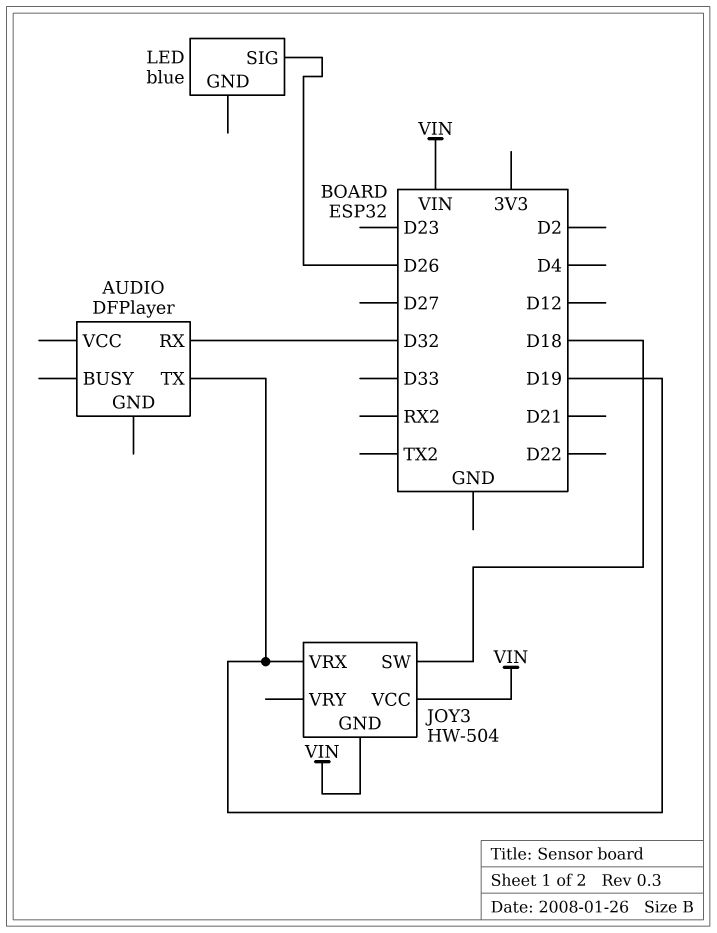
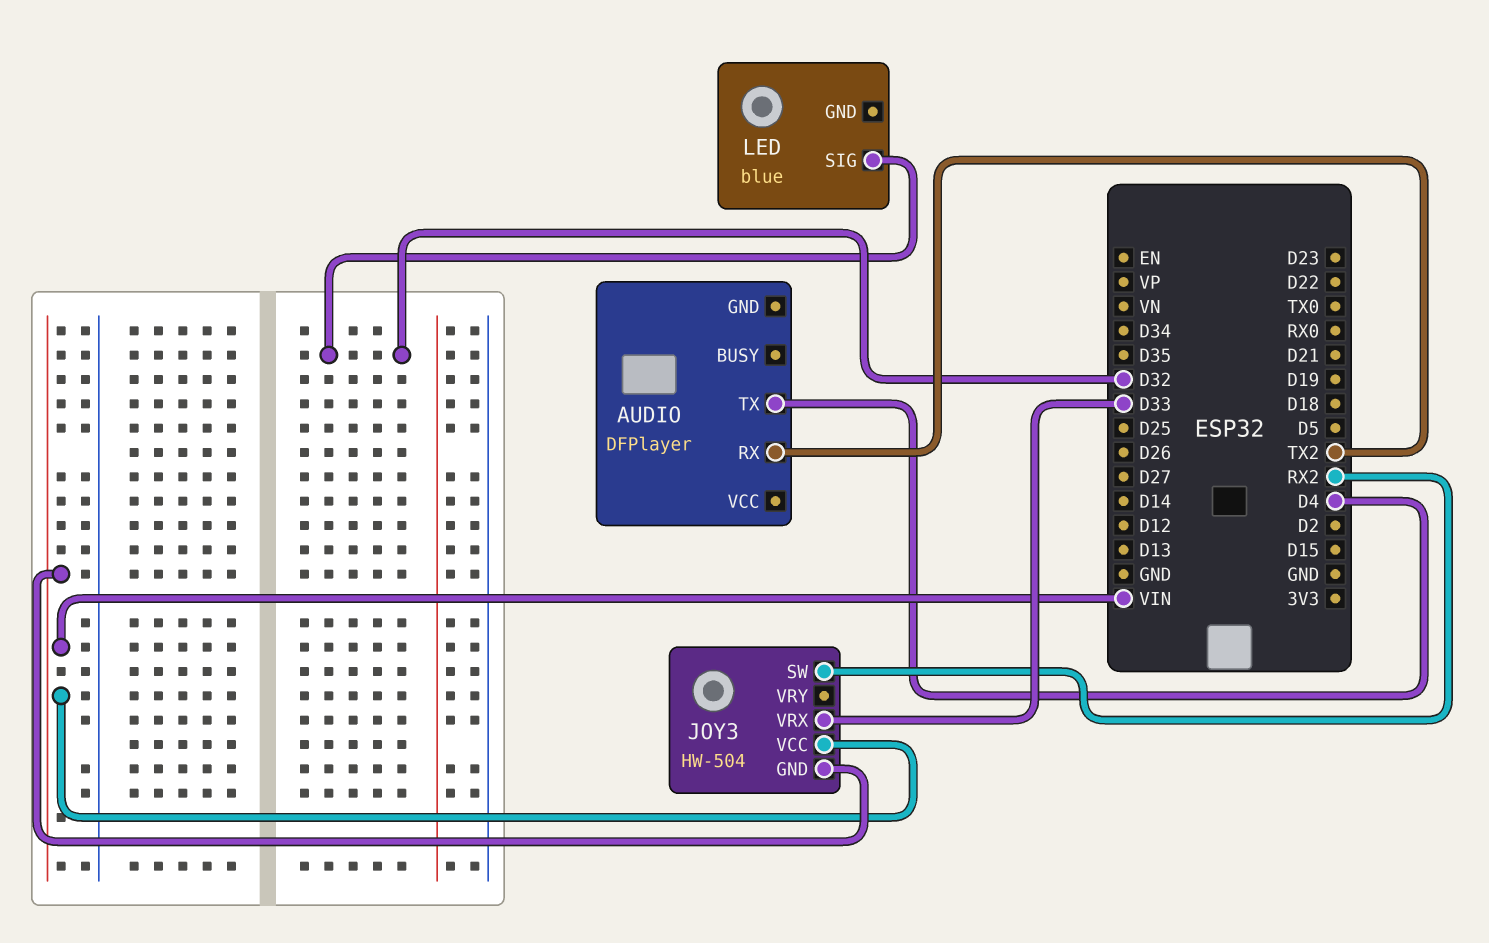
AUDIO pin RX: D32 -> TX2
AUDIO pin TX: D19 -> D4
JOY3 pin SW: D18 -> RX2
JOY3 pin VRX: D19 -> D33
LED pin SIG: D26 -> D32

